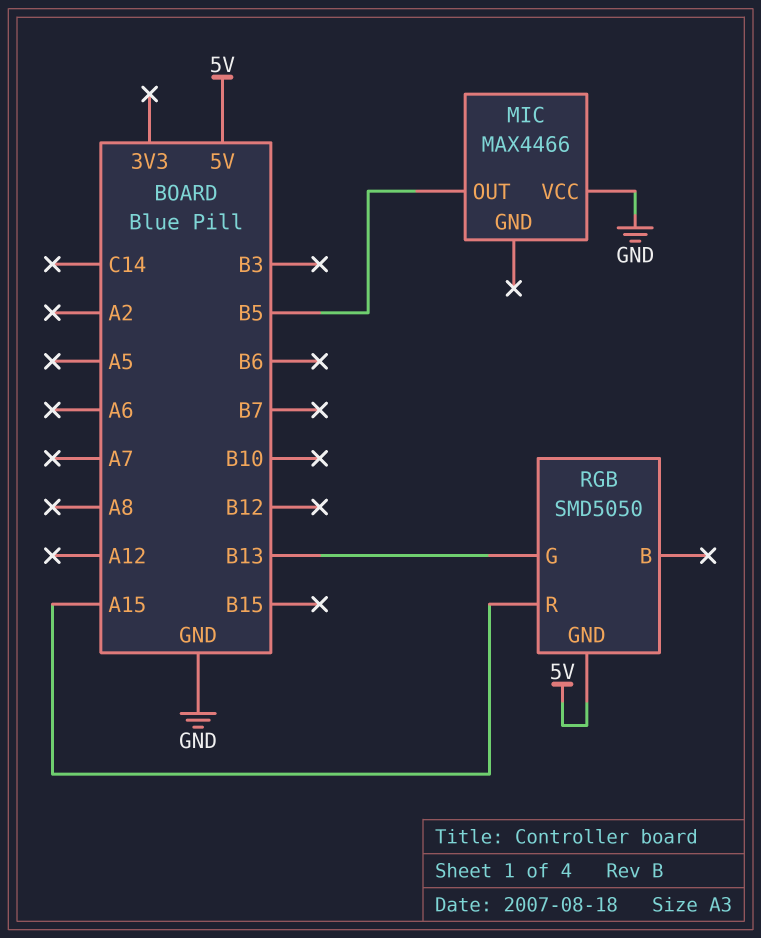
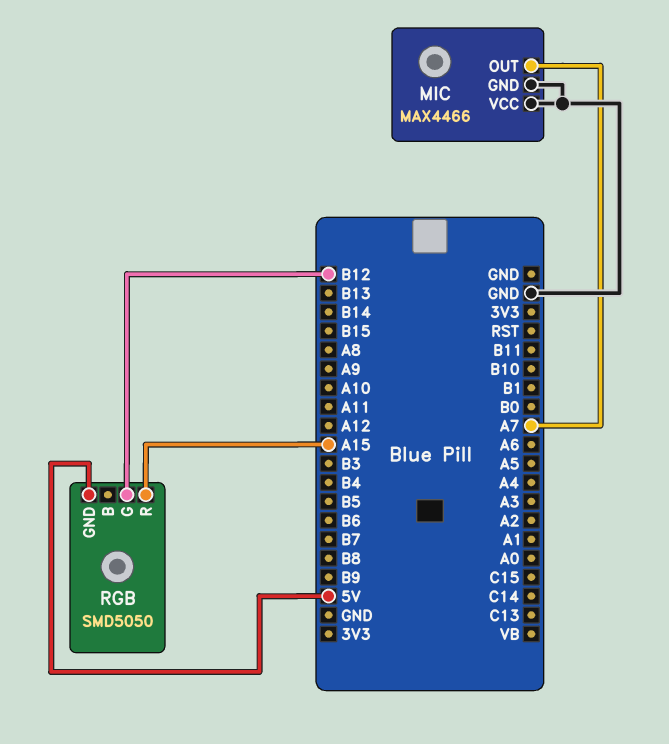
MIC pin GND: none -> GND
MIC pin OUT: B5 -> A7
RGB pin G: B13 -> B12

